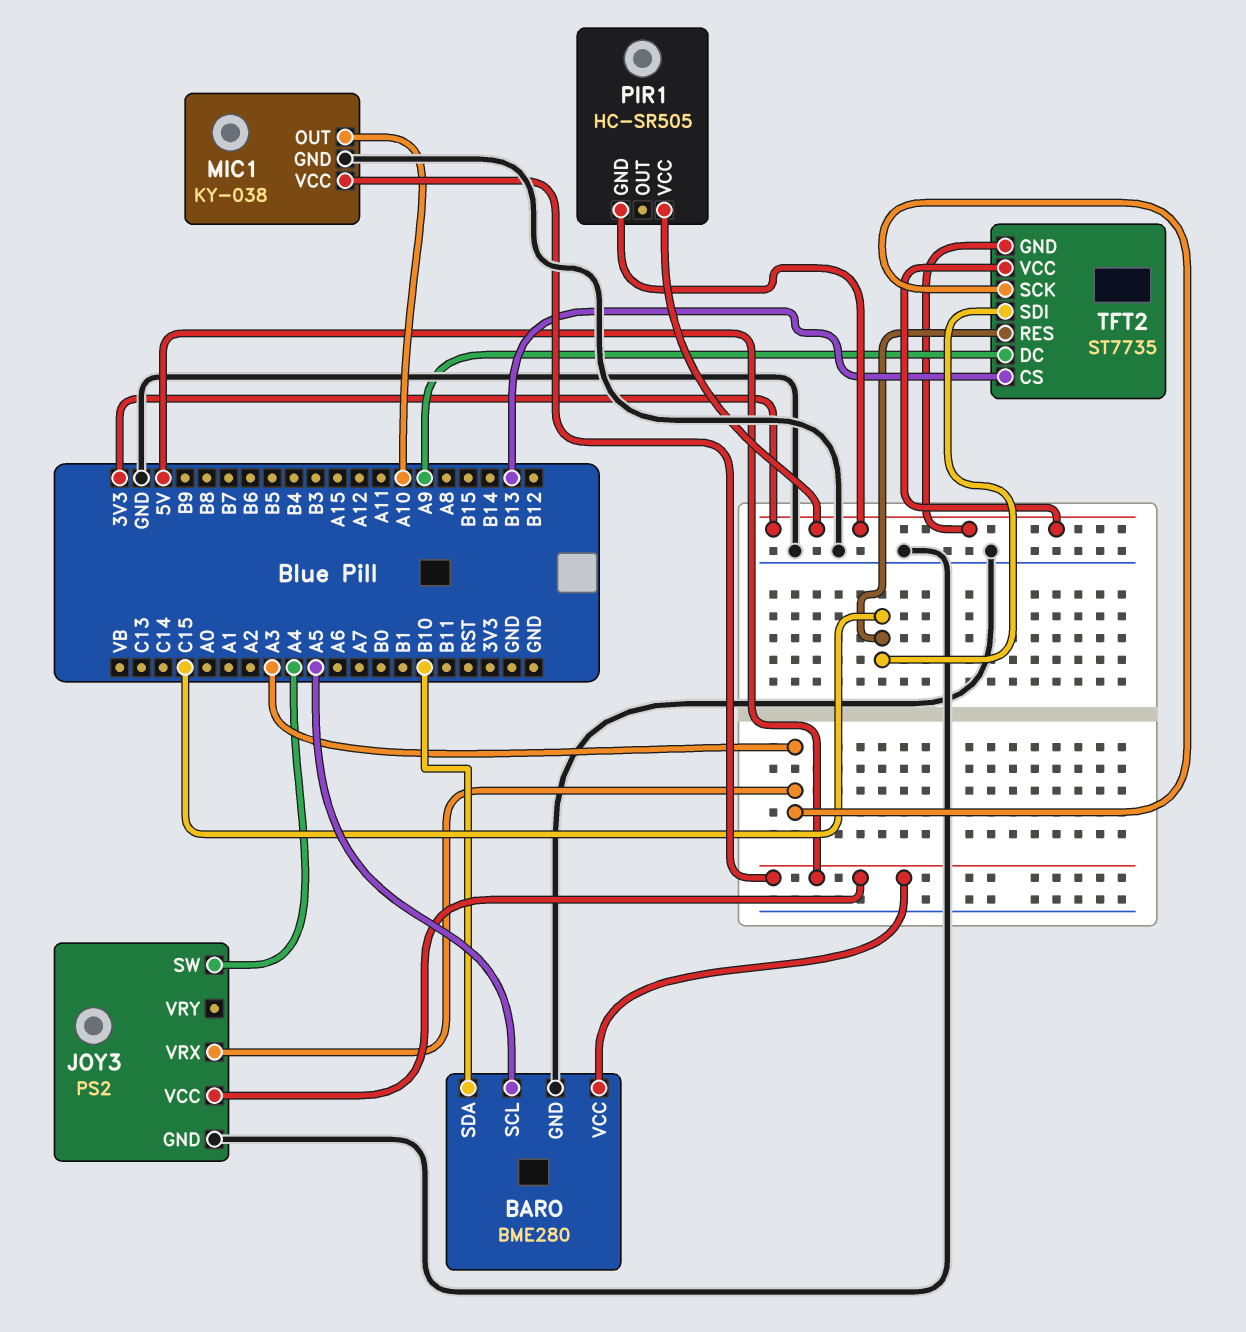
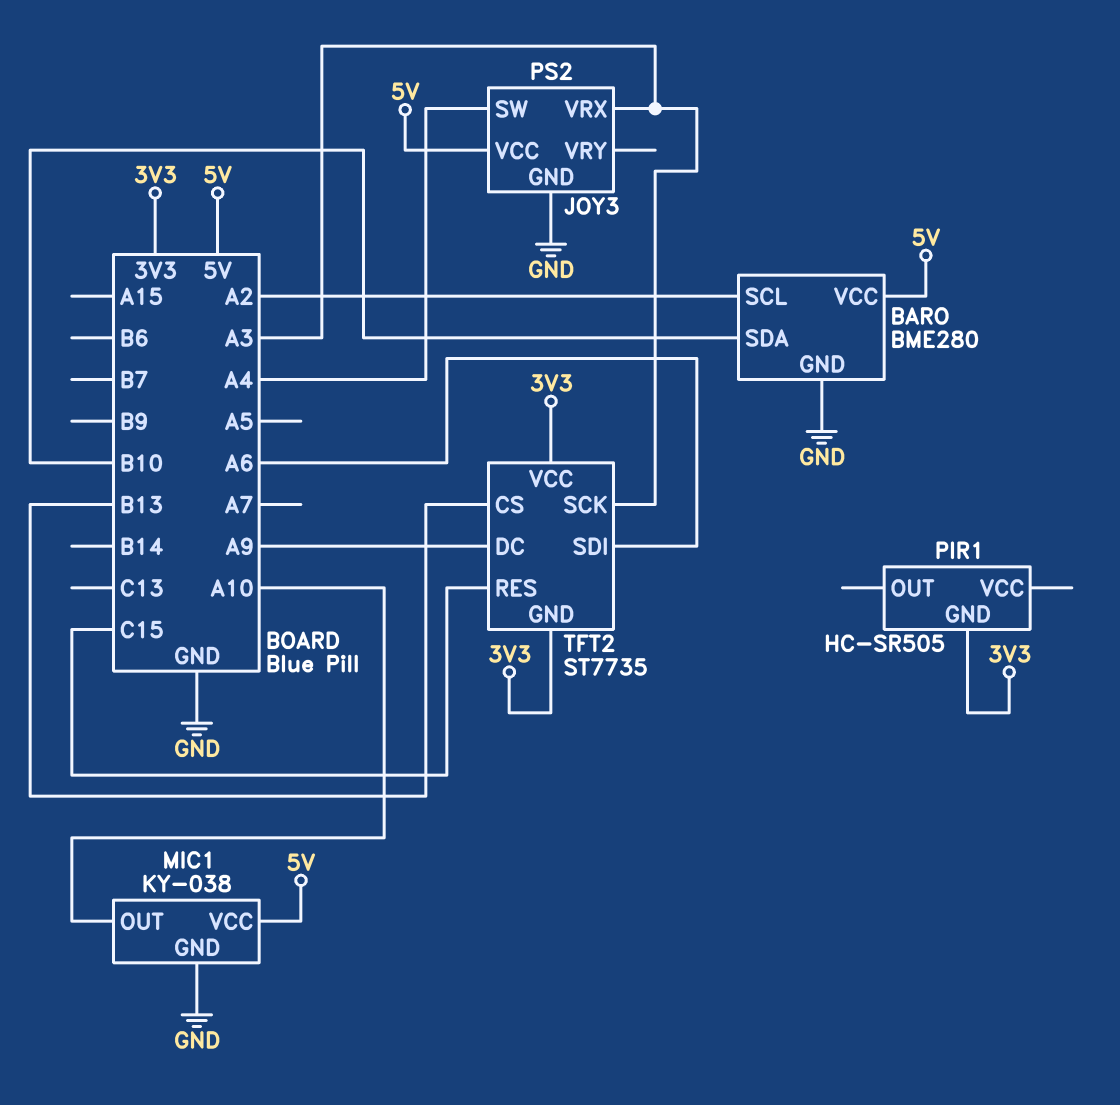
BARO pin SCL: A5 -> A2
PIR1 pin VCC: 3V3 -> none
TFT2 pin SDI: C15 -> A6

